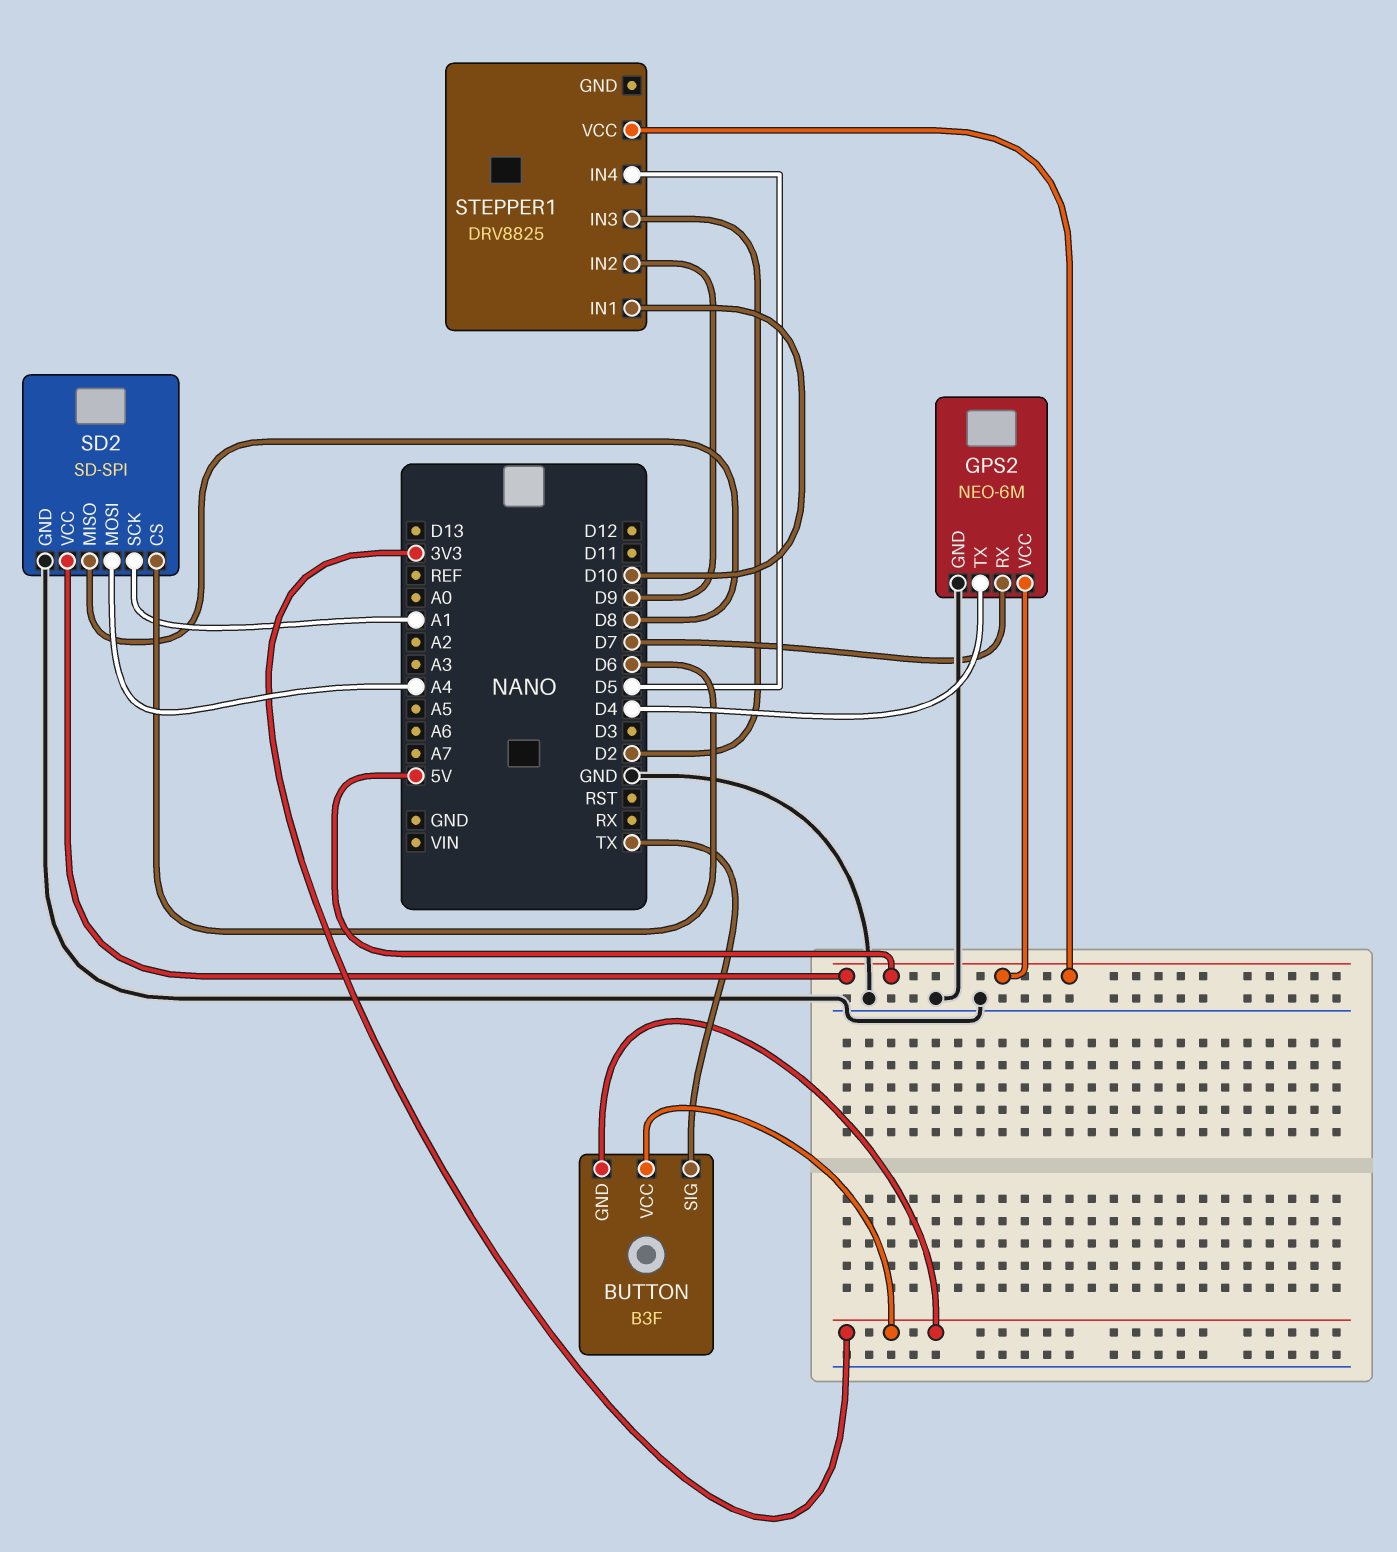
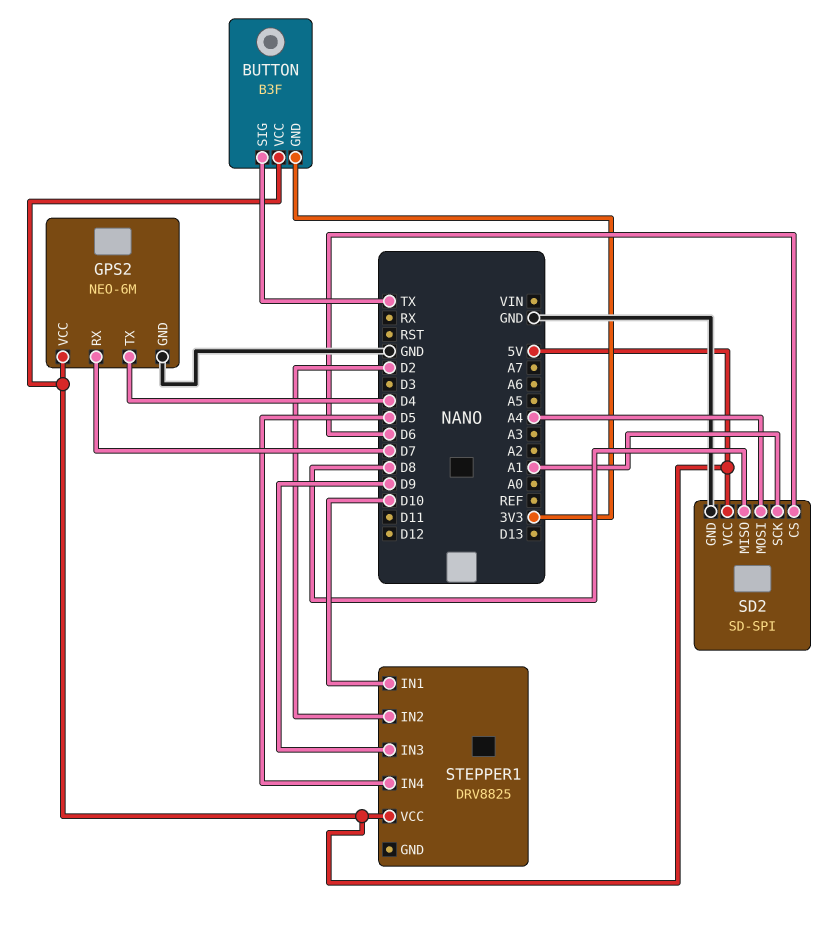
BUTTON pin VCC: 3V3 -> 5V
STEPPER1 pin IN2: D9 -> D2
STEPPER1 pin IN3: D2 -> D9

